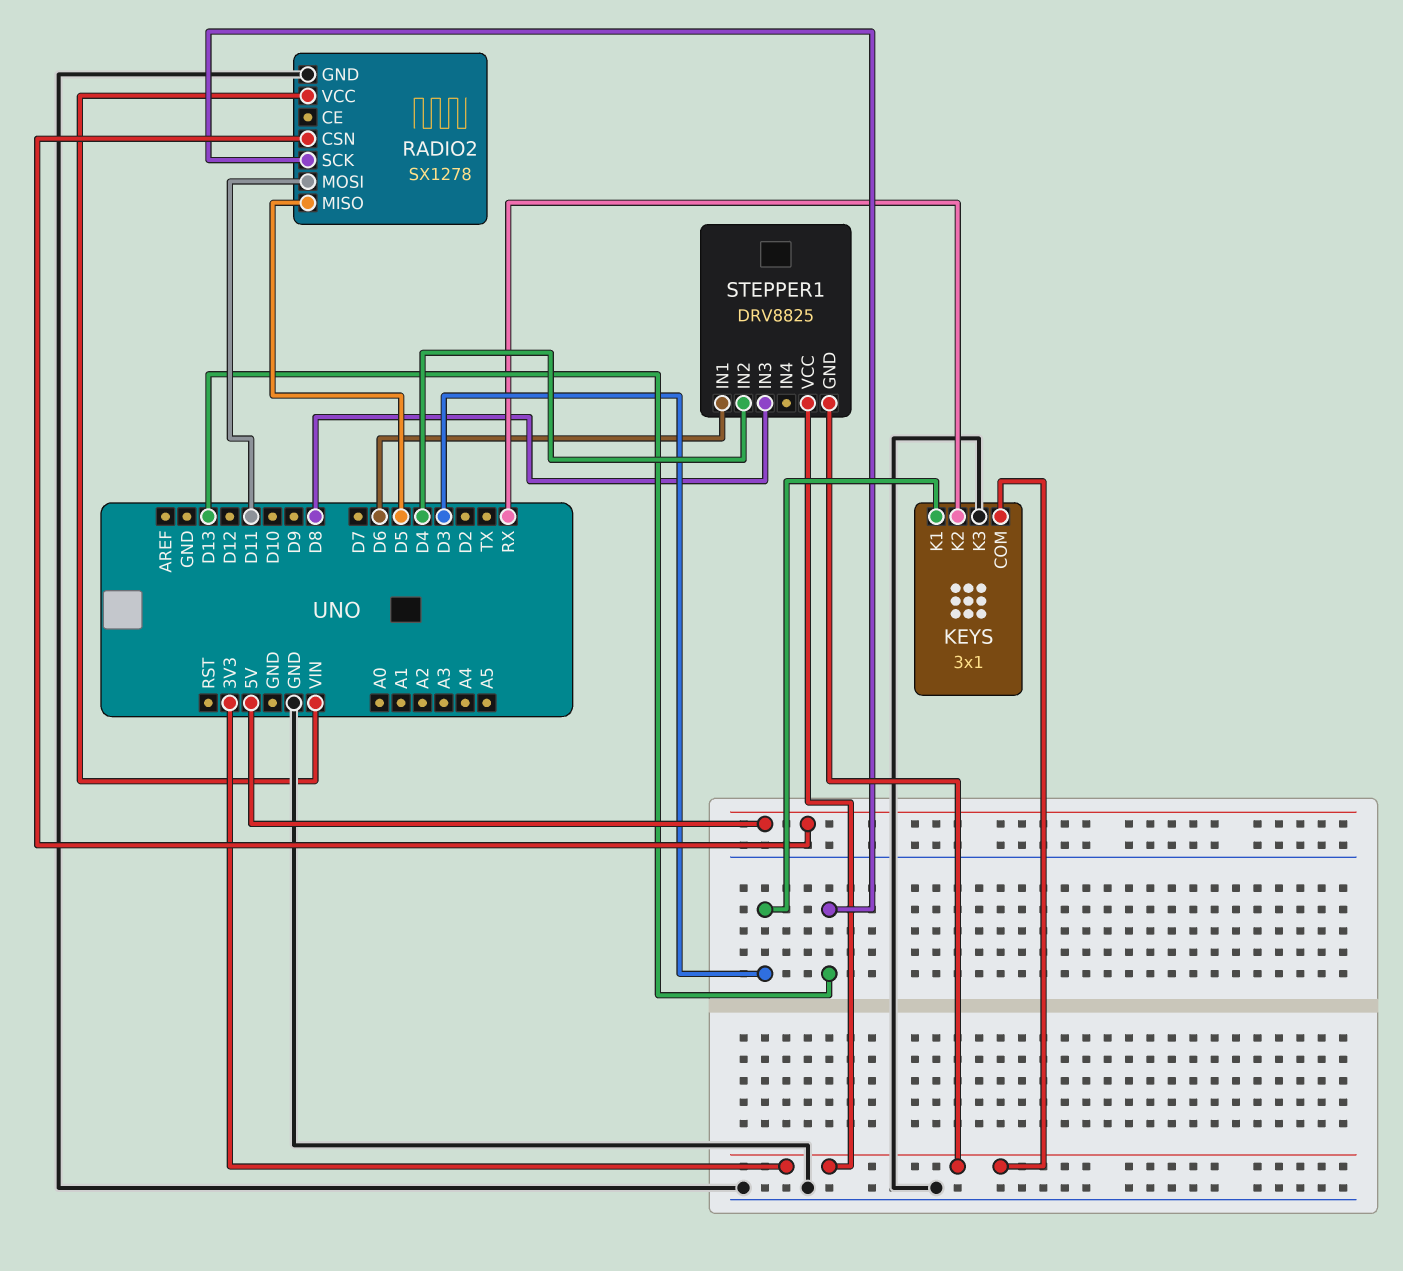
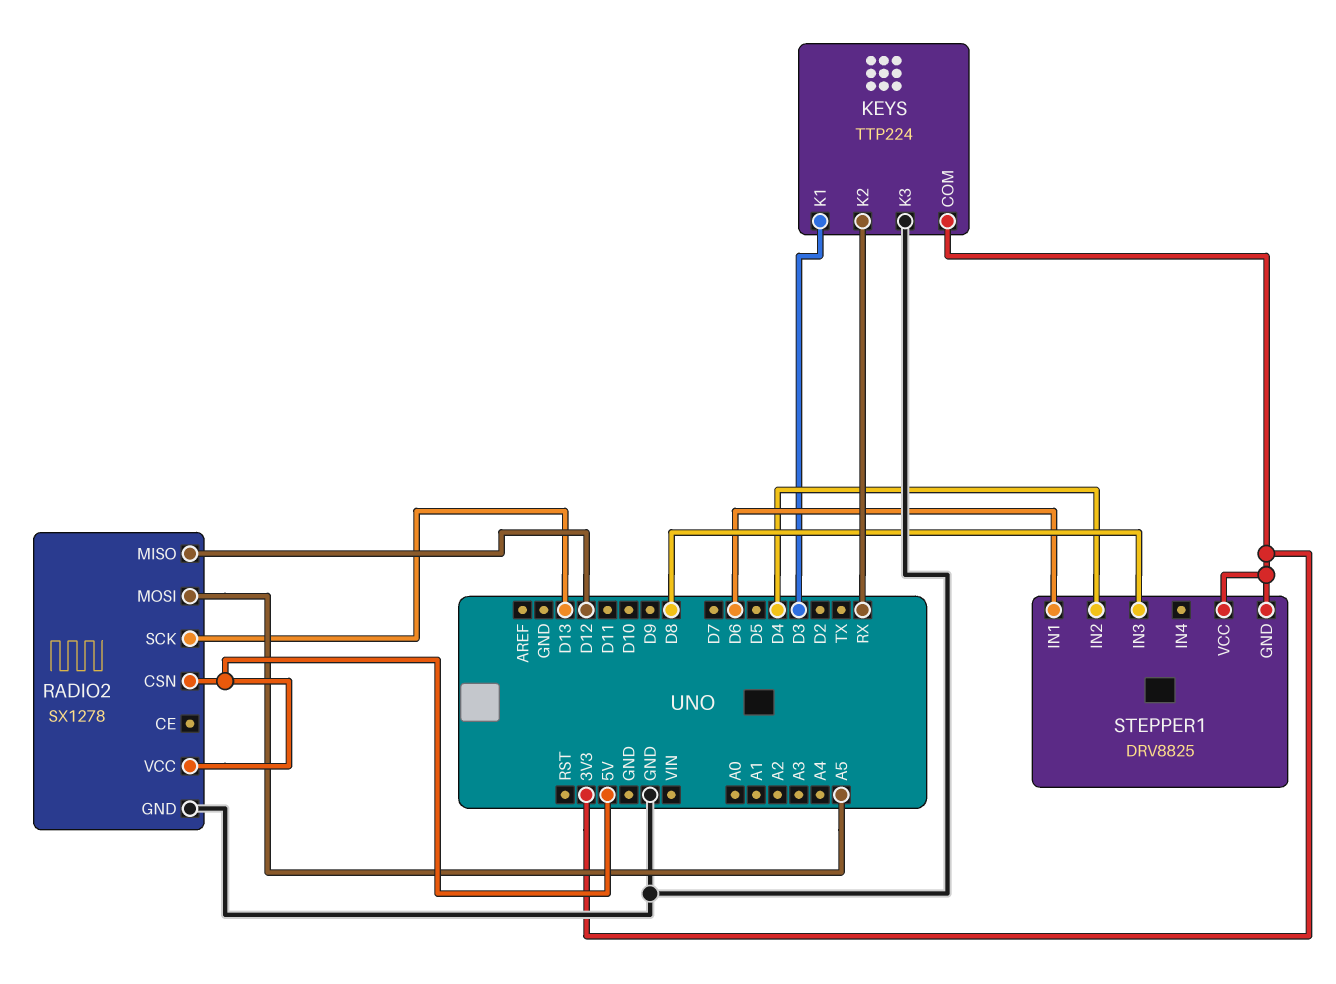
KEYS: 3x1 -> TTP224
RADIO2 pin MISO: D5 -> D12
RADIO2 pin MOSI: D11 -> A5
RADIO2 pin VCC: VIN -> 5V

